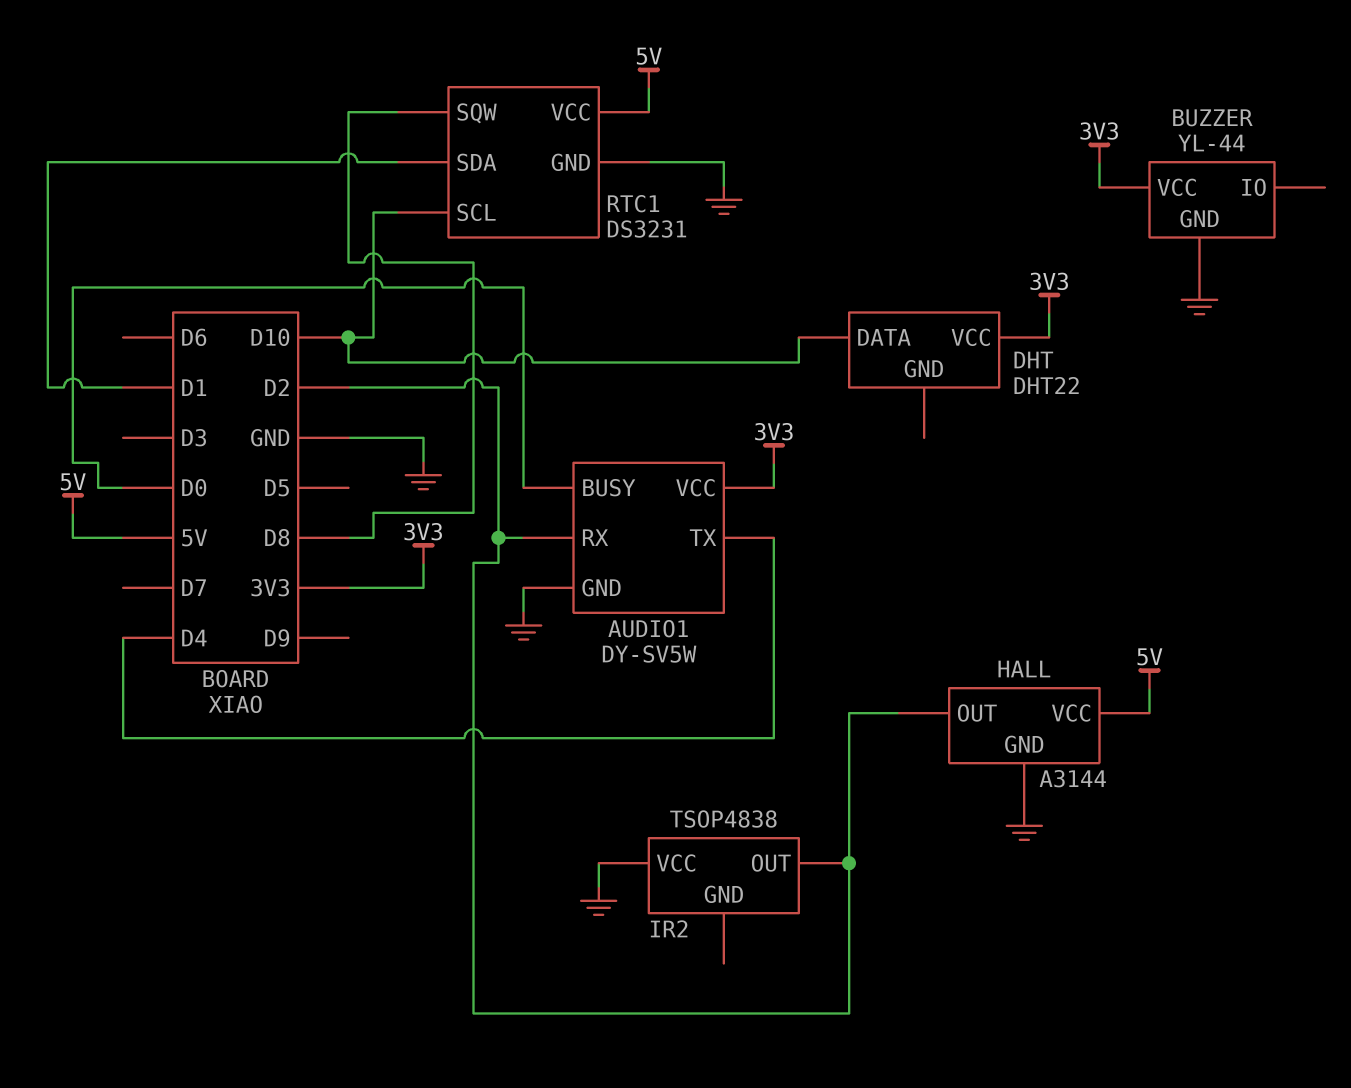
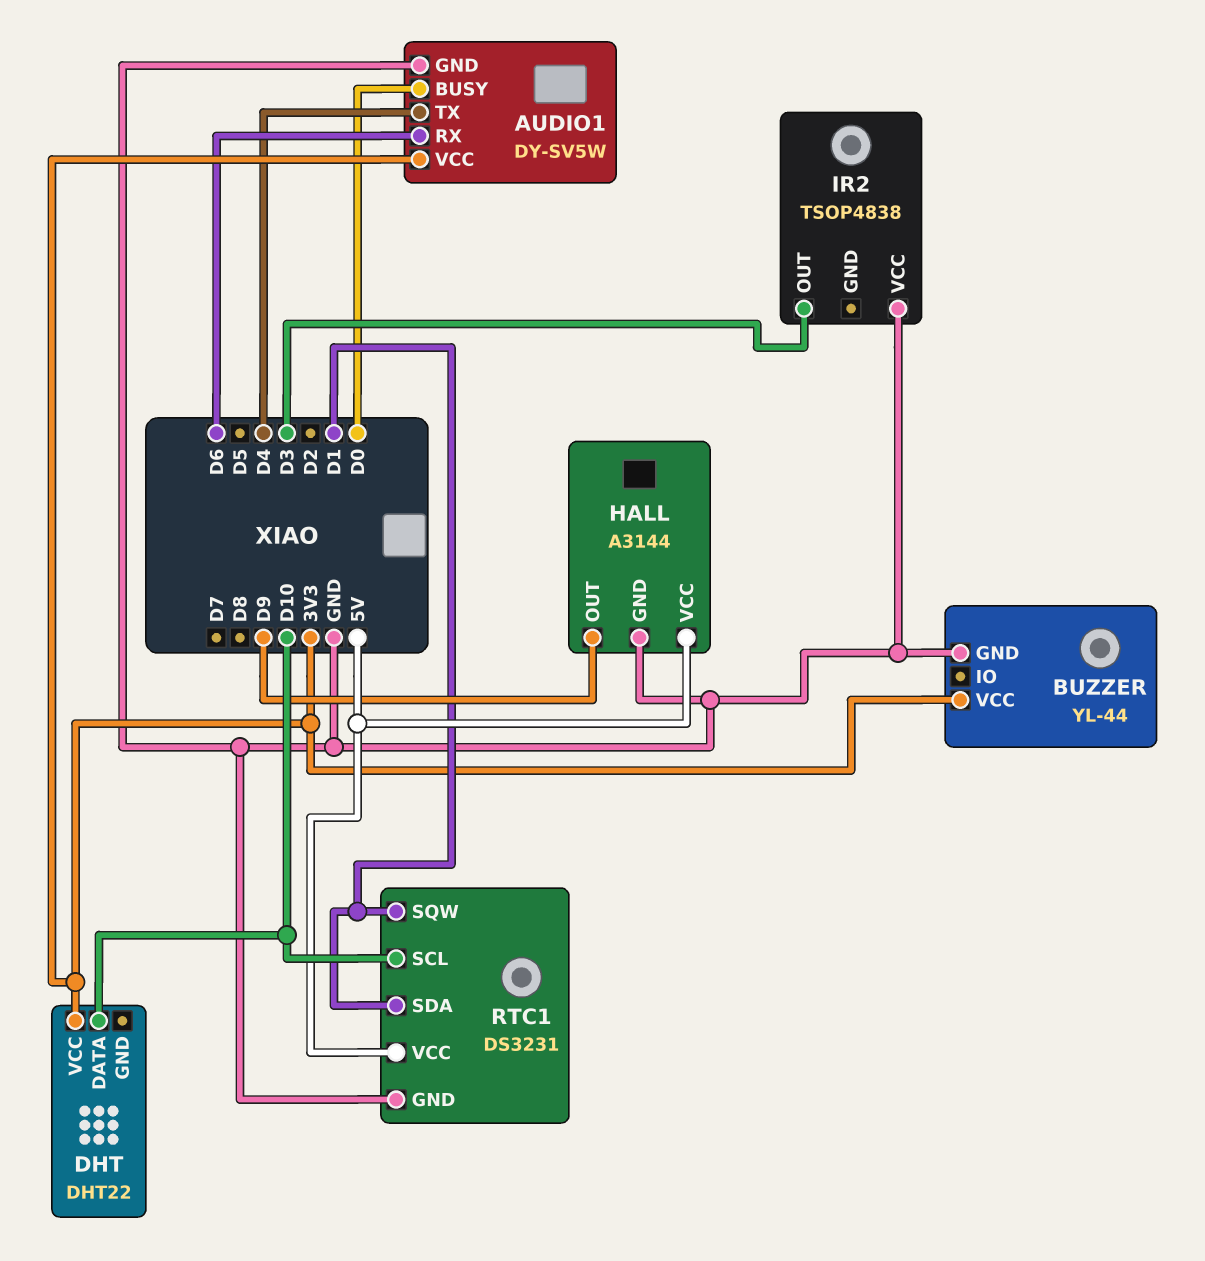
AUDIO1 pin RX: D2 -> D6
HALL pin OUT: D2 -> D9
IR2 pin OUT: D2 -> D3
RTC1 pin SQW: D8 -> D1

